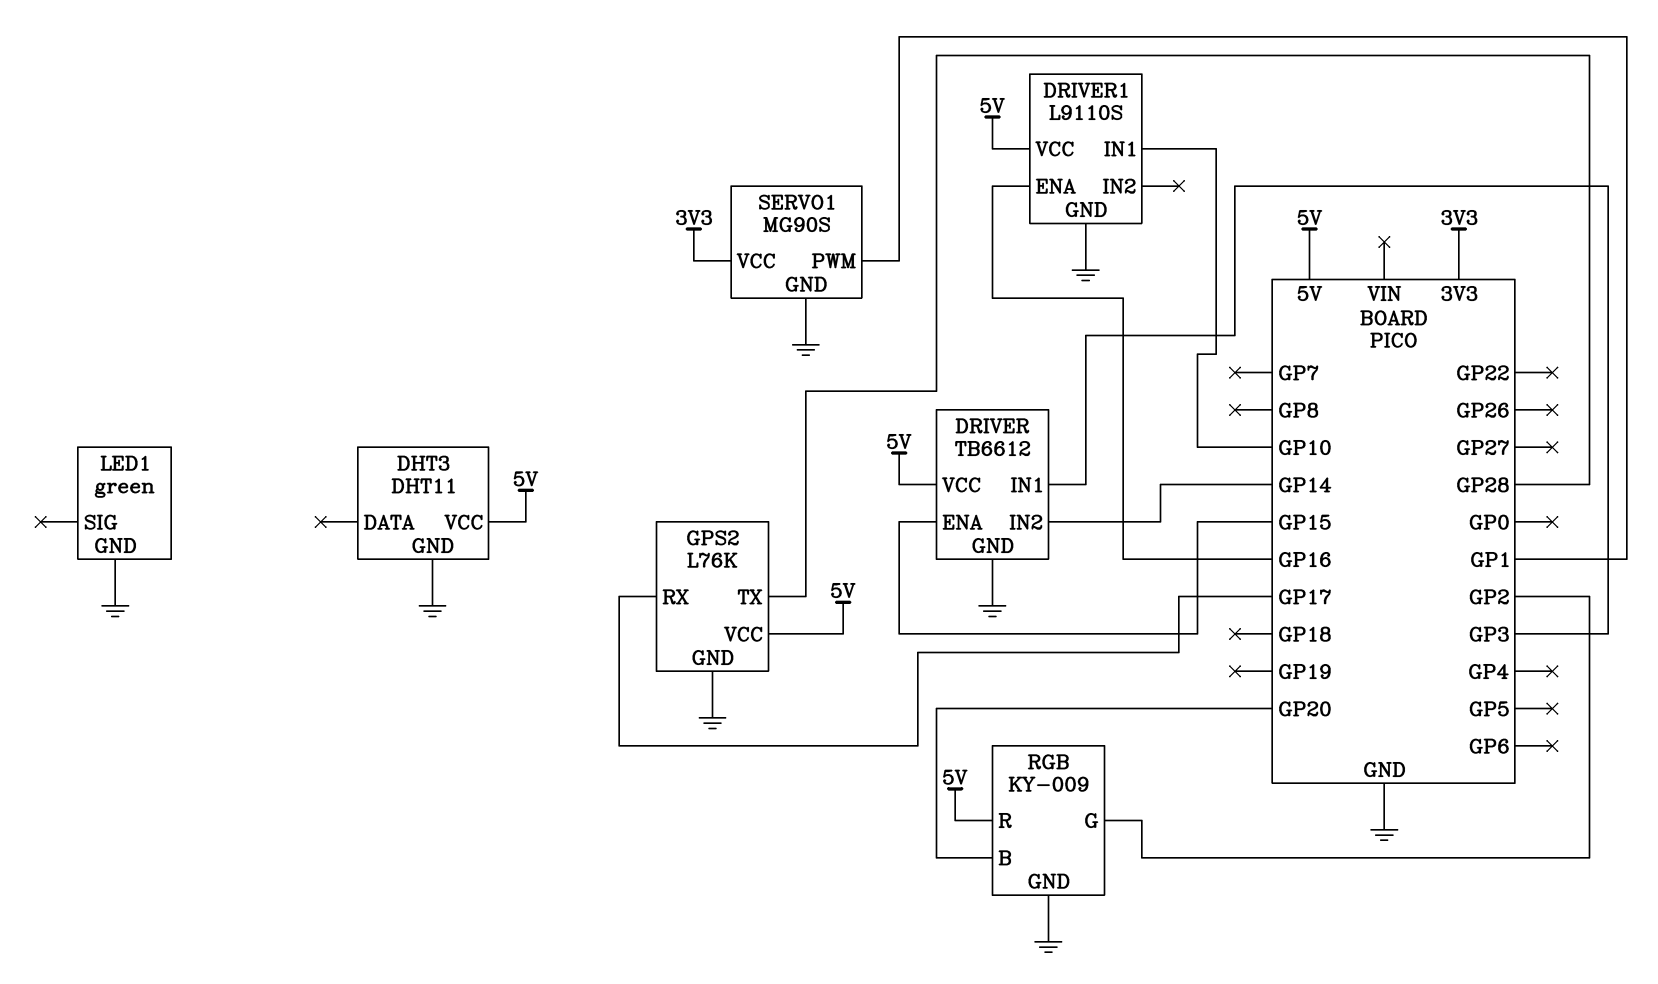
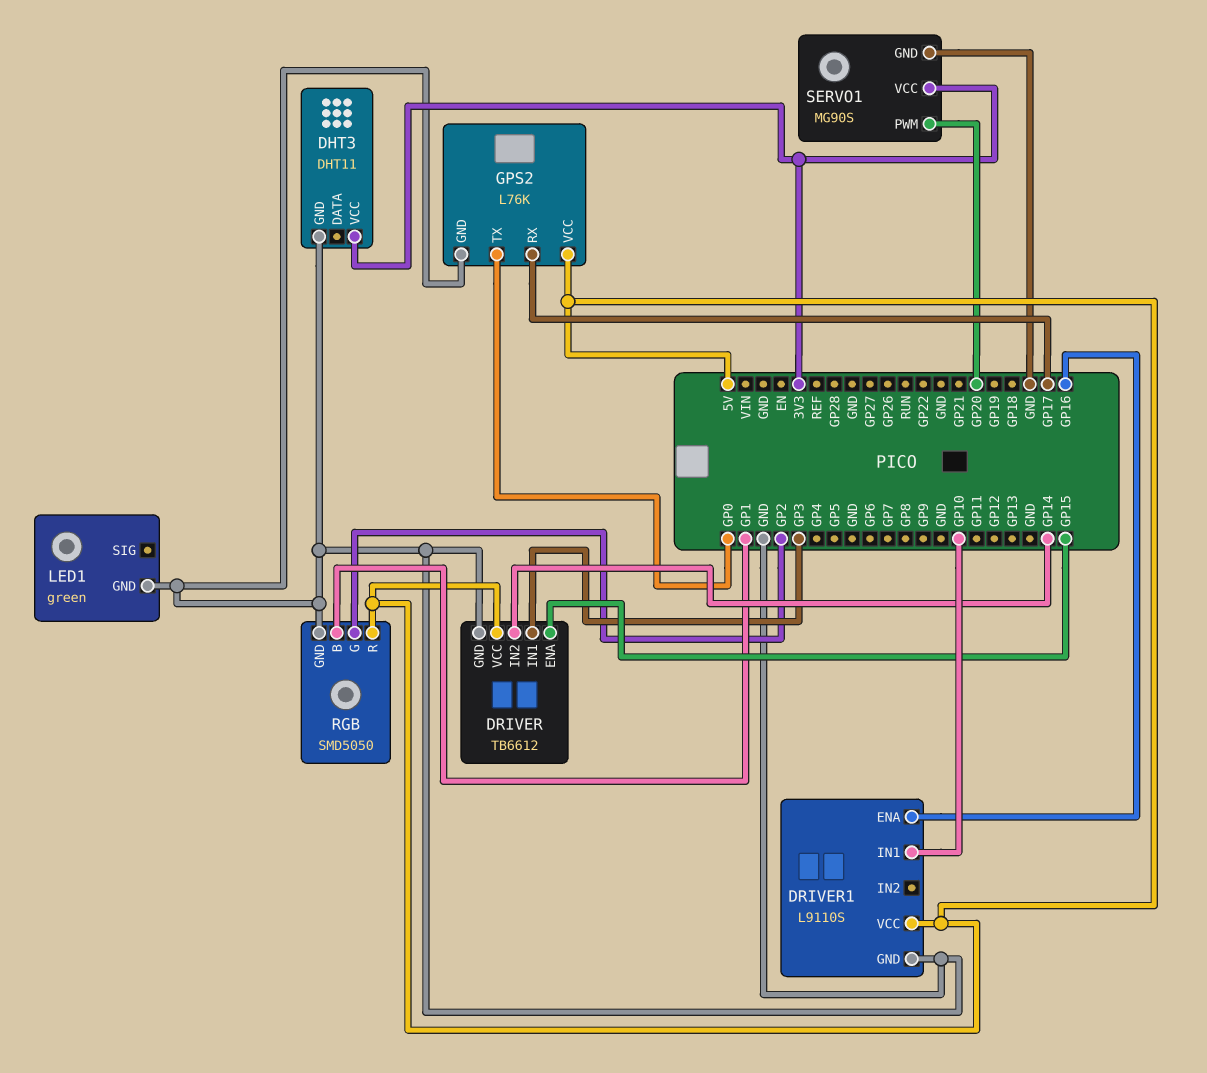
DHT3 pin VCC: 5V -> 3V3
GPS2 pin TX: GP28 -> GP0
RGB: KY-009 -> SMD5050
RGB pin B: GP20 -> GP1
SERVO1 pin PWM: GP1 -> GP20

